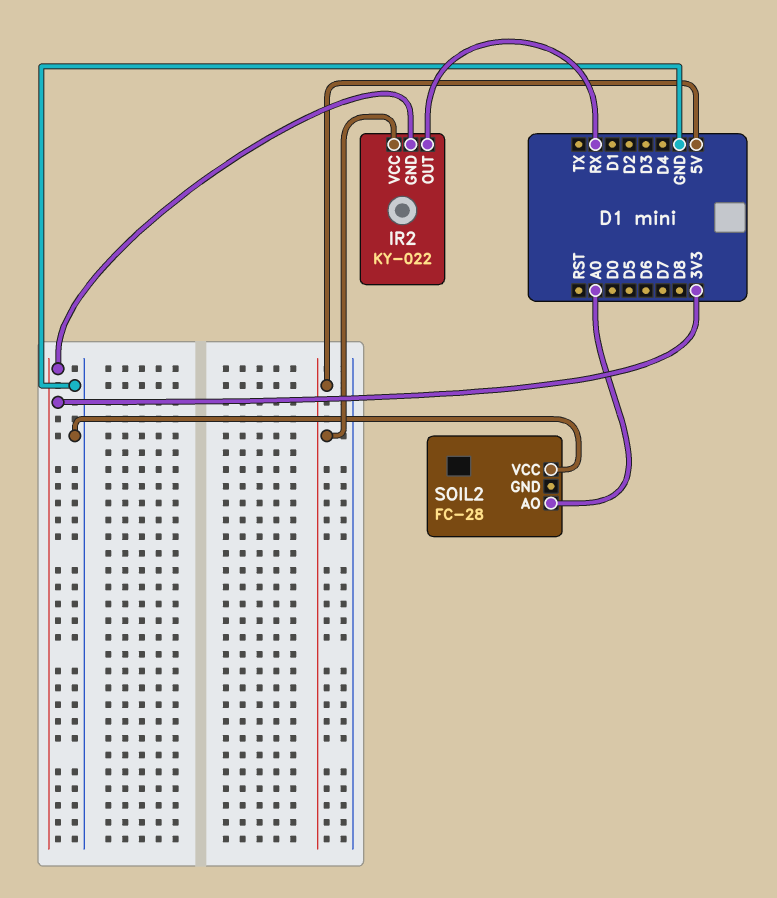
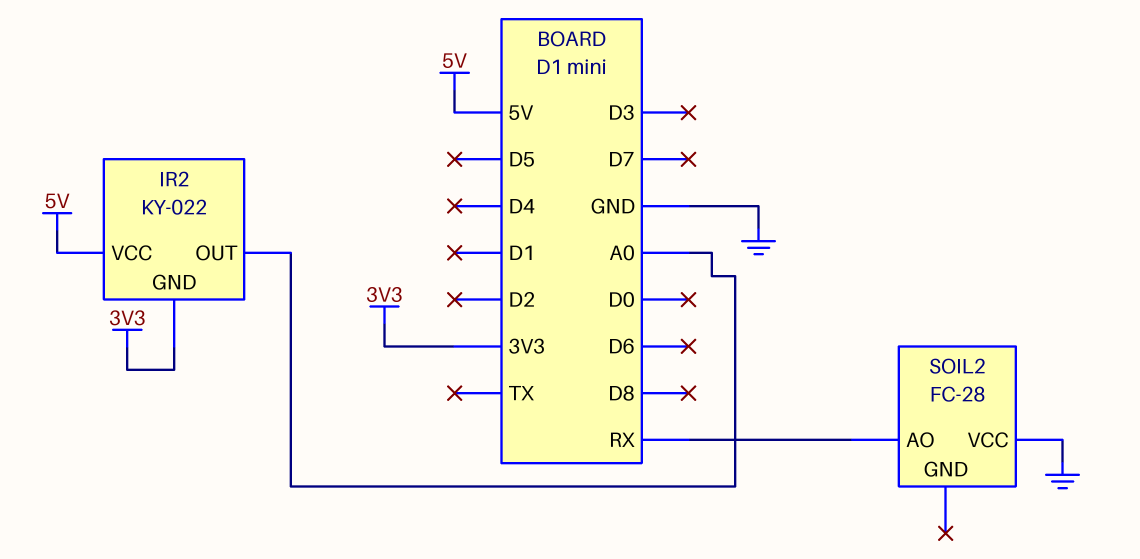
IR2 pin OUT: RX -> A0
SOIL2 pin AO: A0 -> RX

